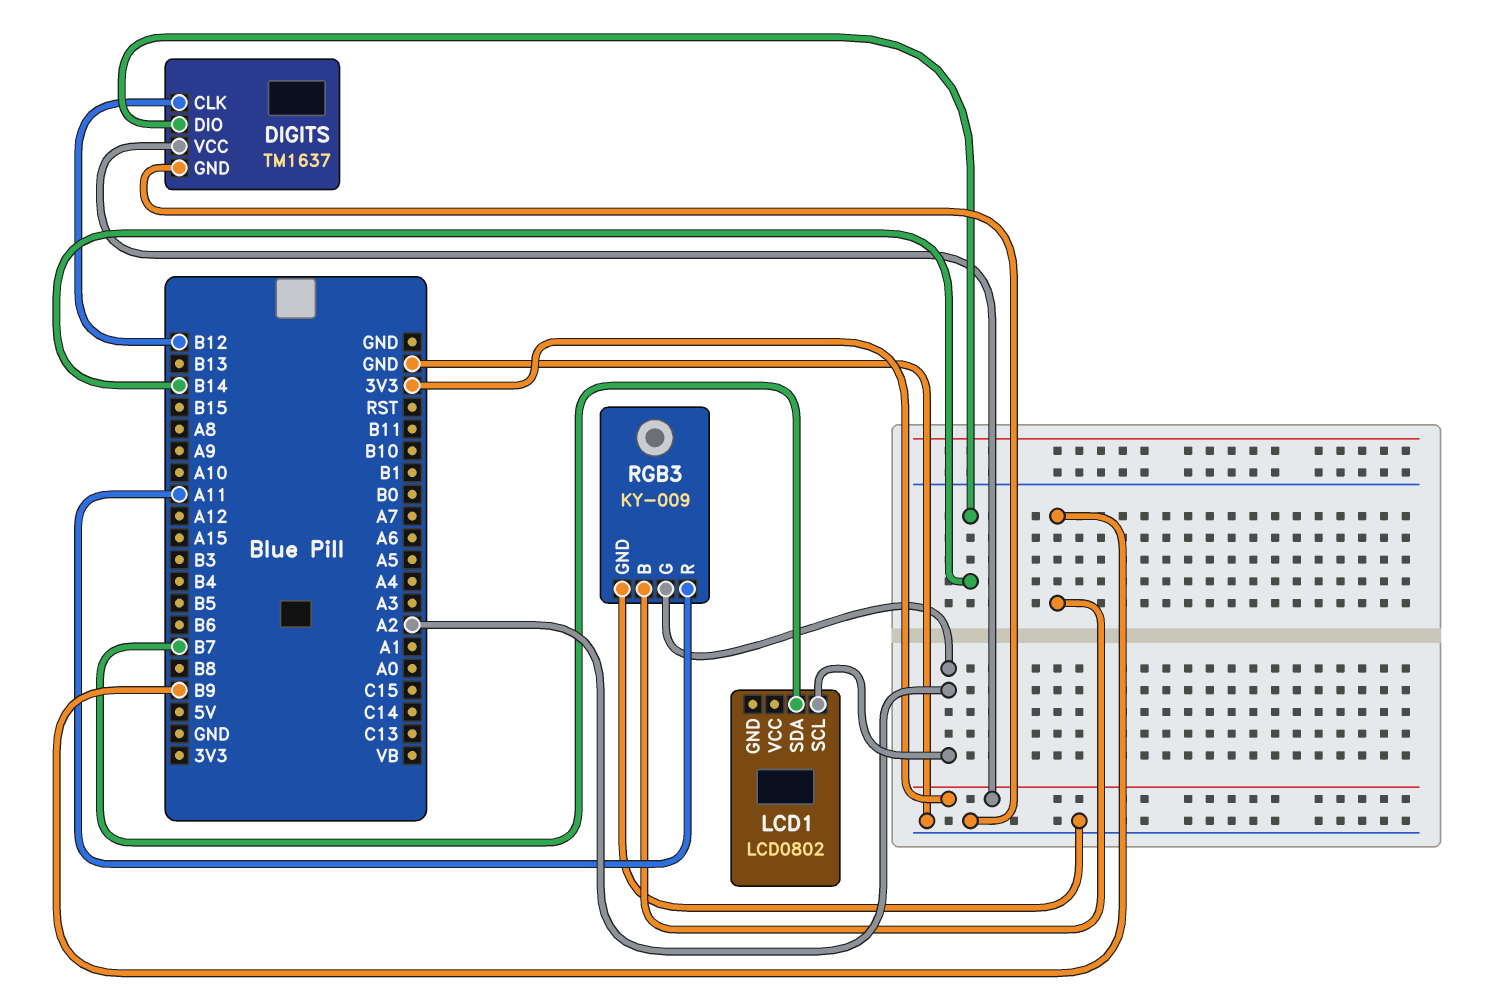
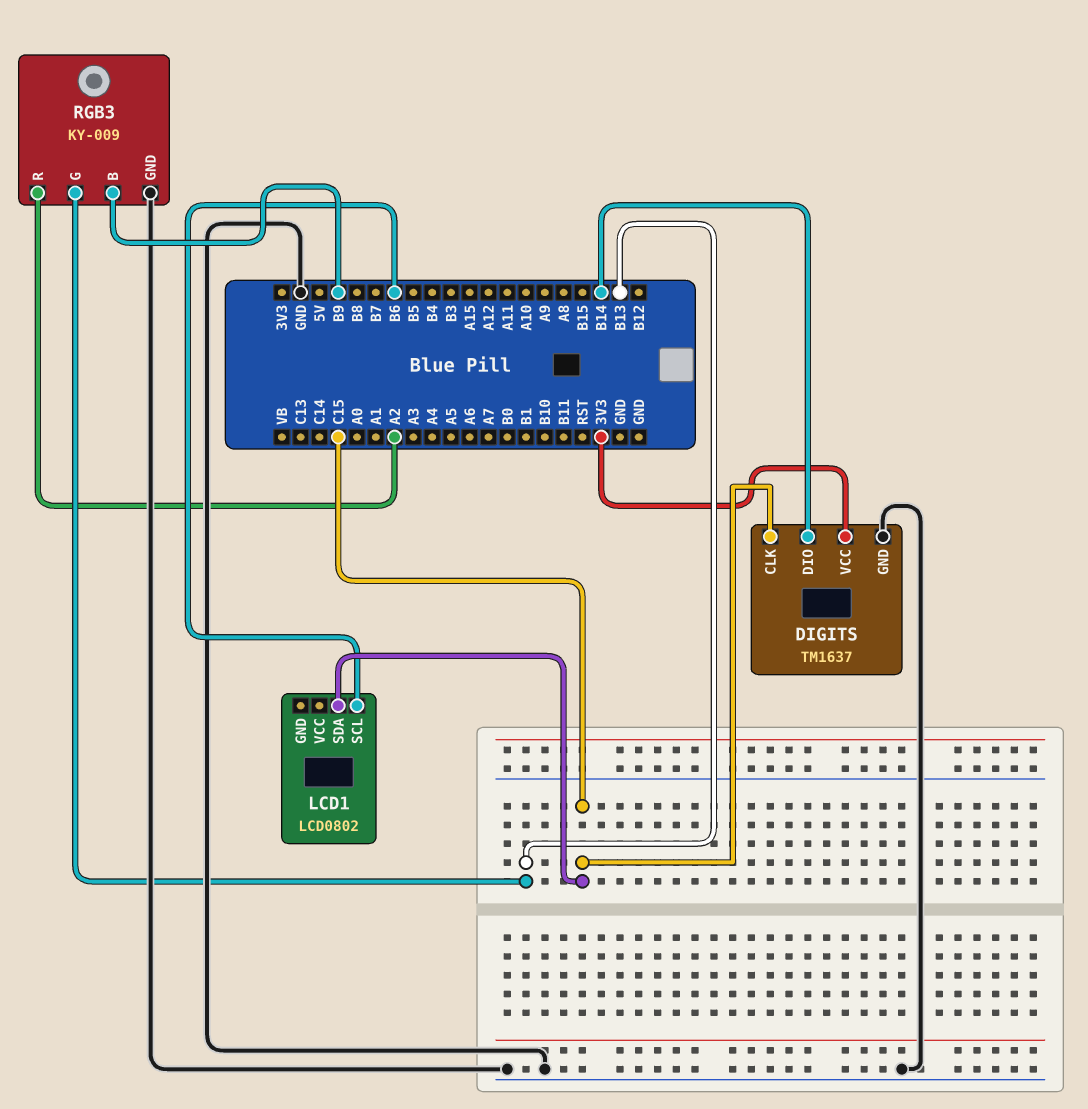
DIGITS pin CLK: B12 -> C15
LCD1 pin SCL: A2 -> B6
LCD1 pin SDA: B7 -> C15
RGB3 pin G: A2 -> B13
RGB3 pin R: A11 -> A2

